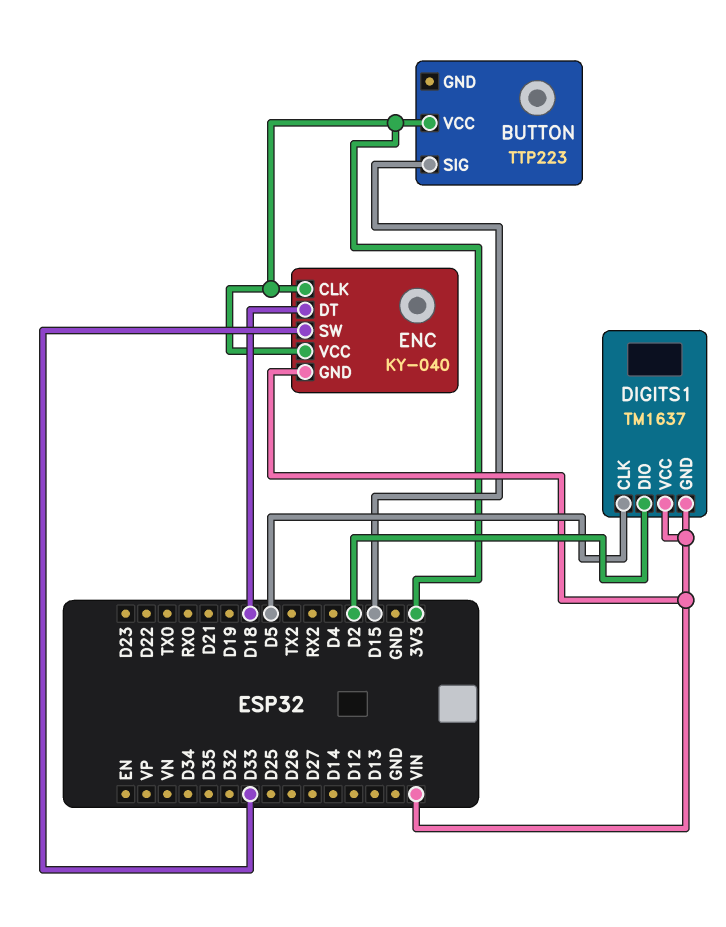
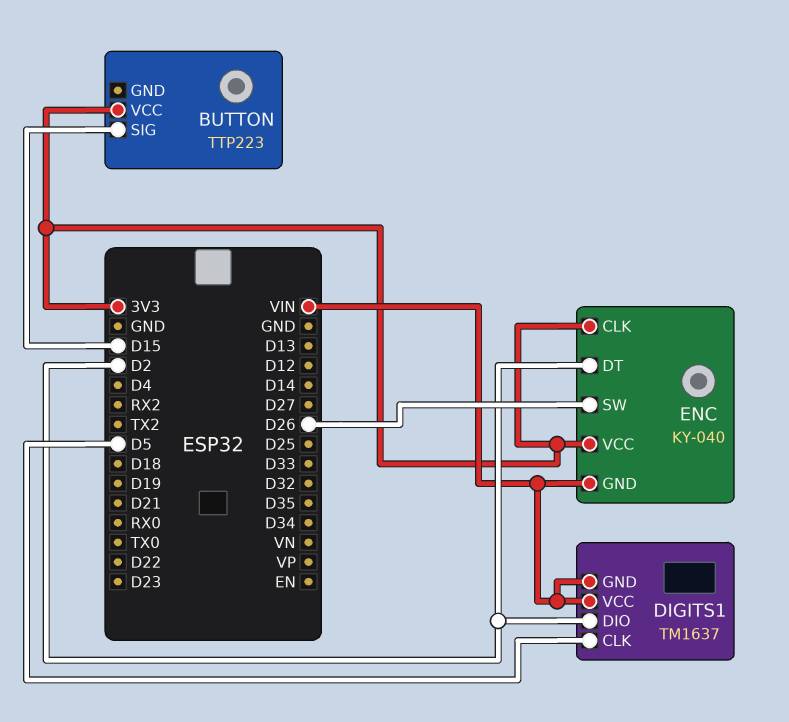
ENC pin DT: D18 -> D2
ENC pin SW: D33 -> D26

